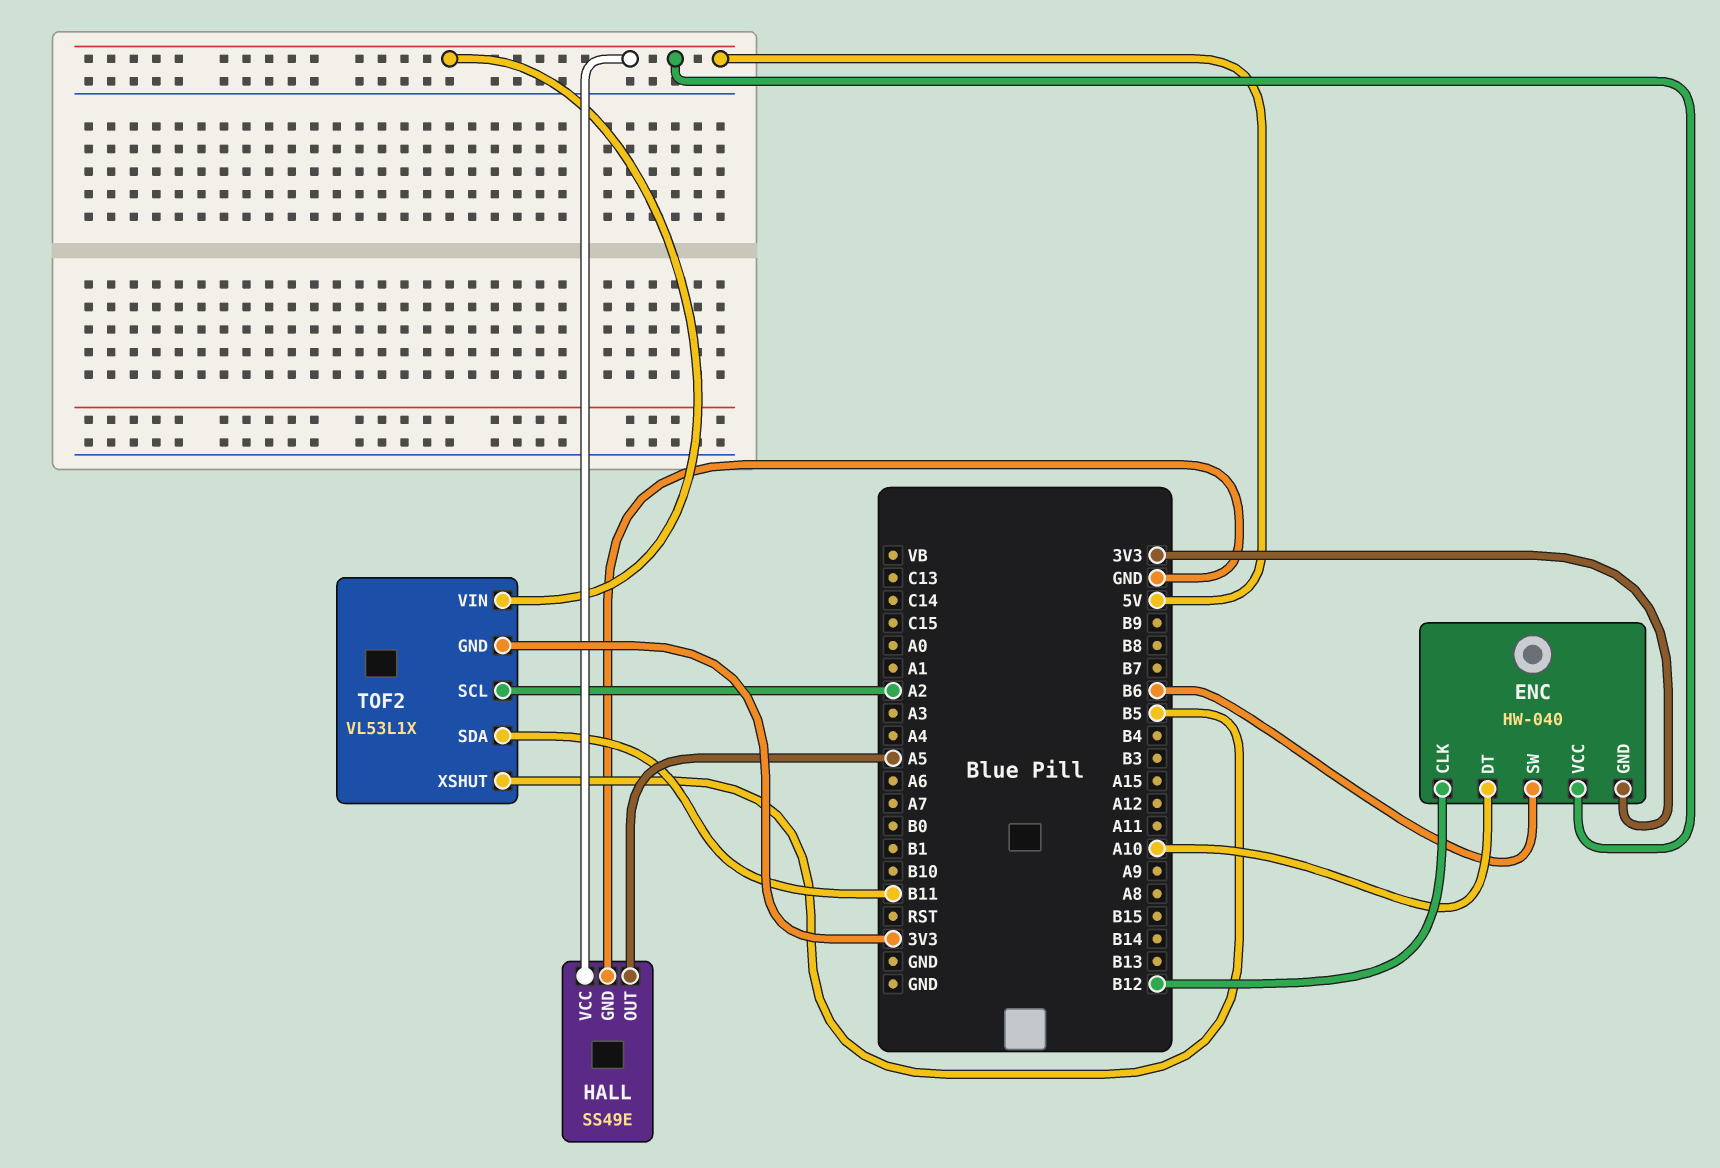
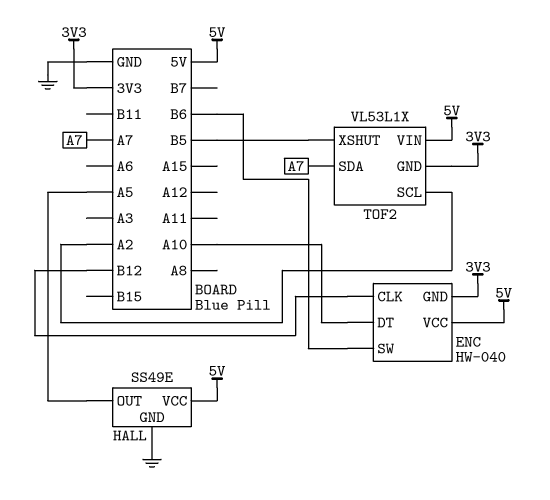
TOF2 pin SDA: B11 -> A7

